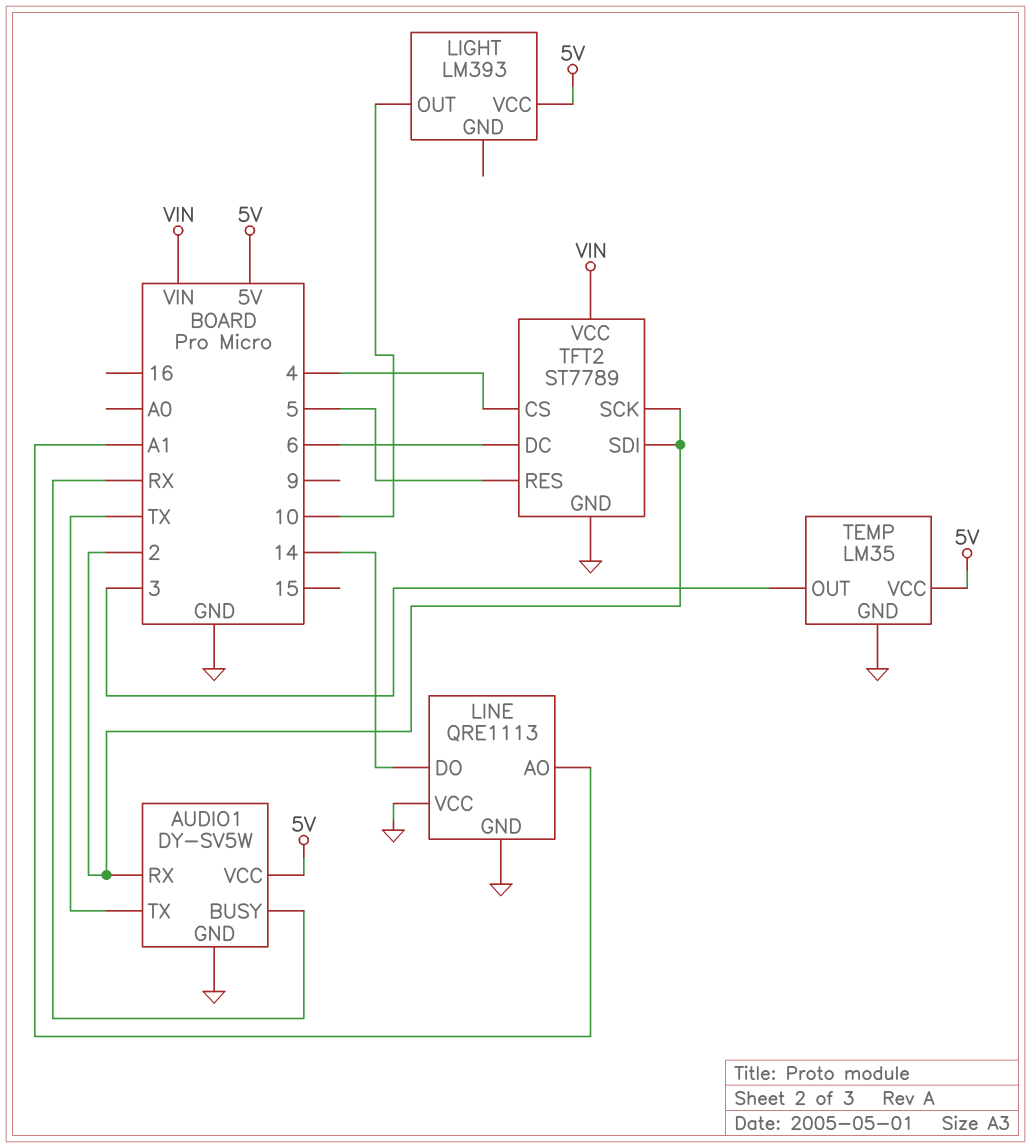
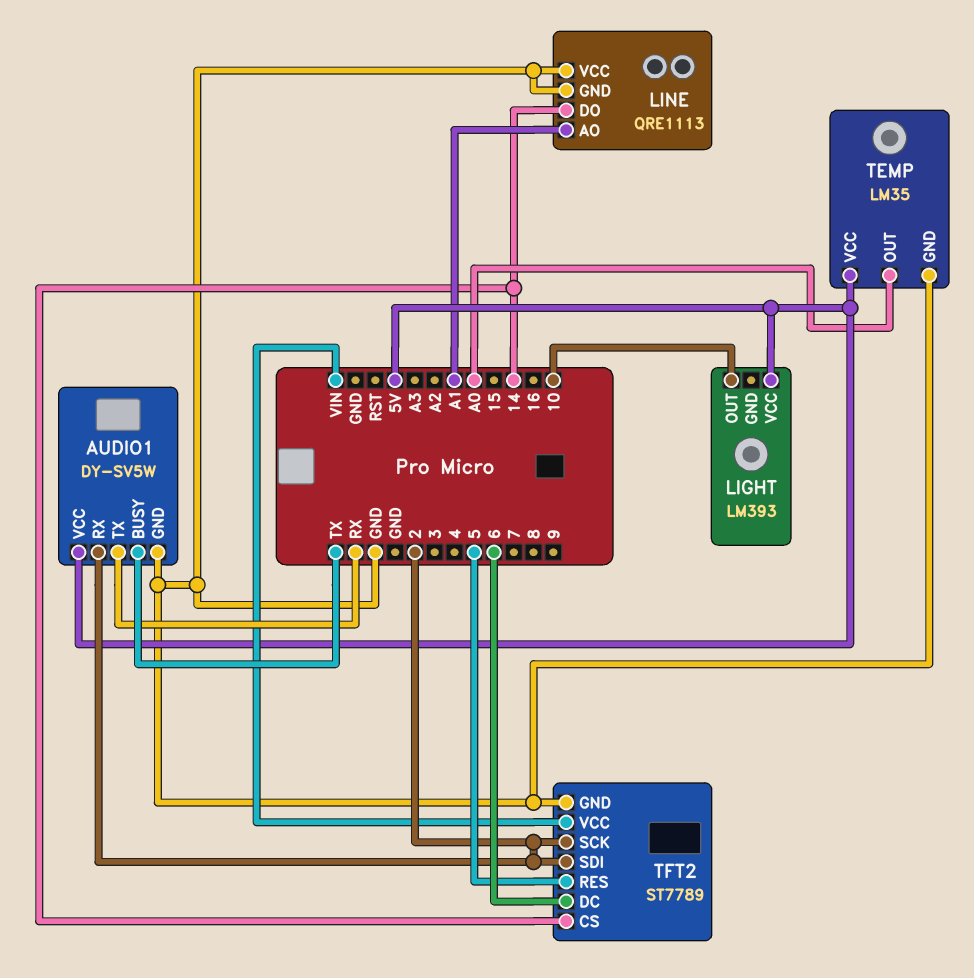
AUDIO1 pin BUSY: RX -> TX
AUDIO1 pin TX: TX -> RX
TEMP pin OUT: 3 -> A0
TFT2 pin CS: 4 -> 14

